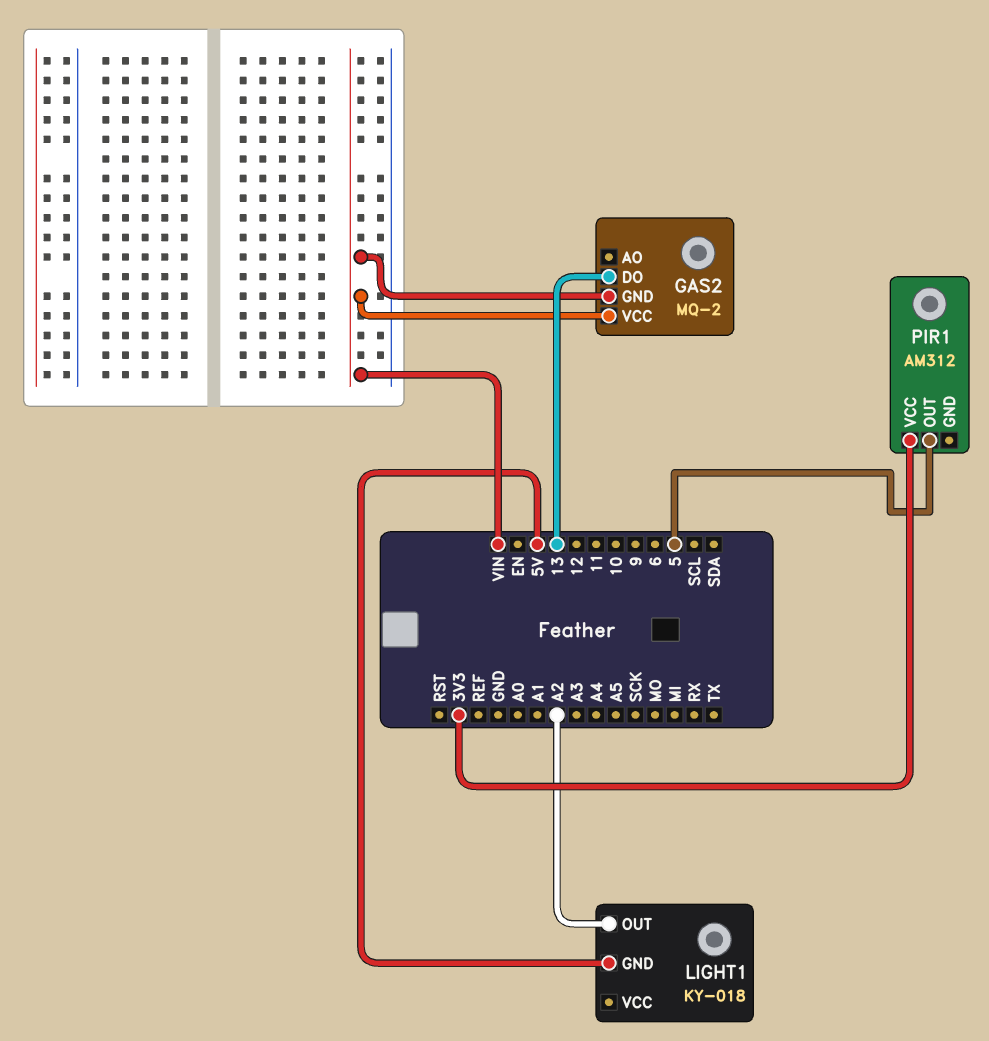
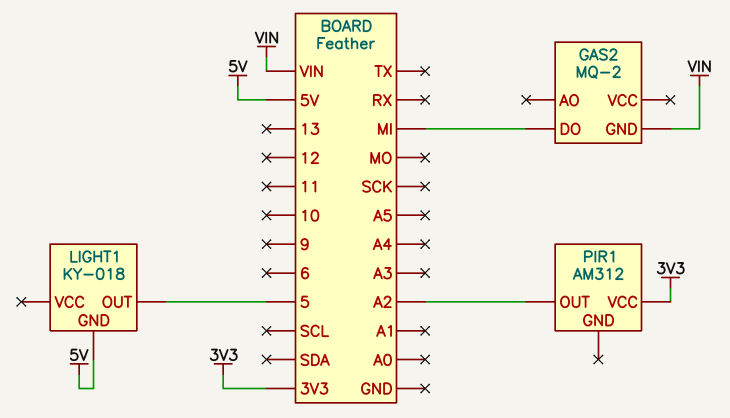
GAS2 pin DO: 13 -> MI
GAS2 pin VCC: VIN -> none
LIGHT1 pin OUT: A2 -> 5
PIR1 pin OUT: 5 -> A2

